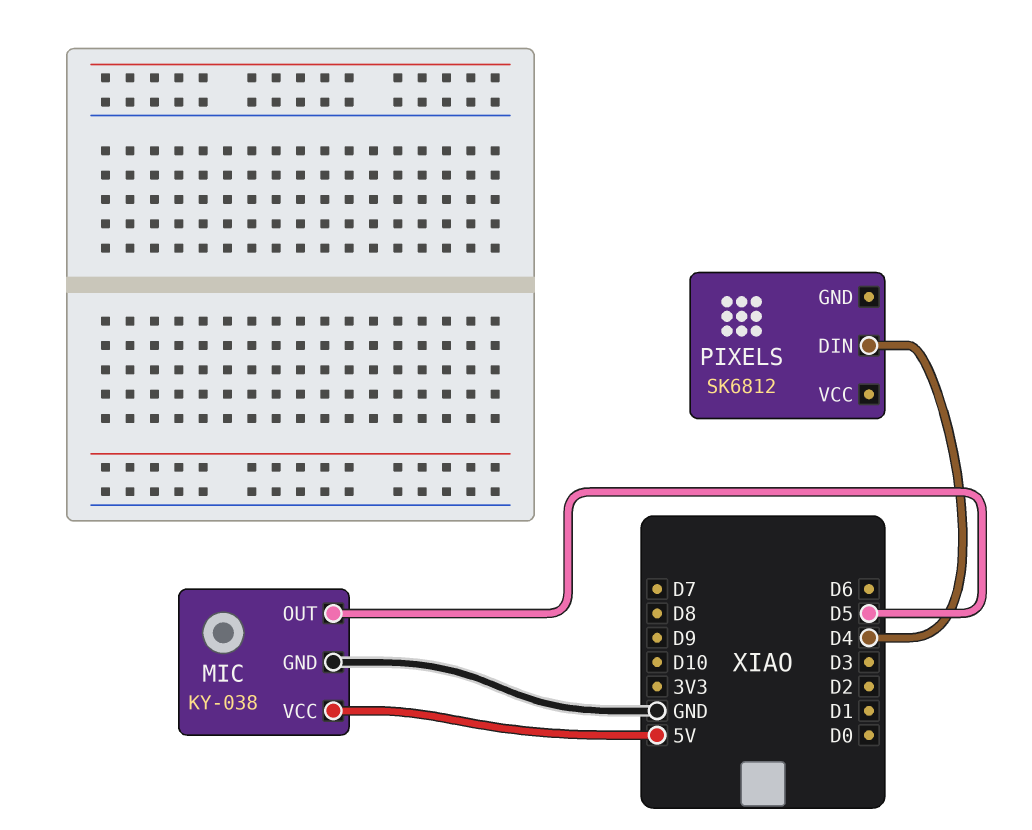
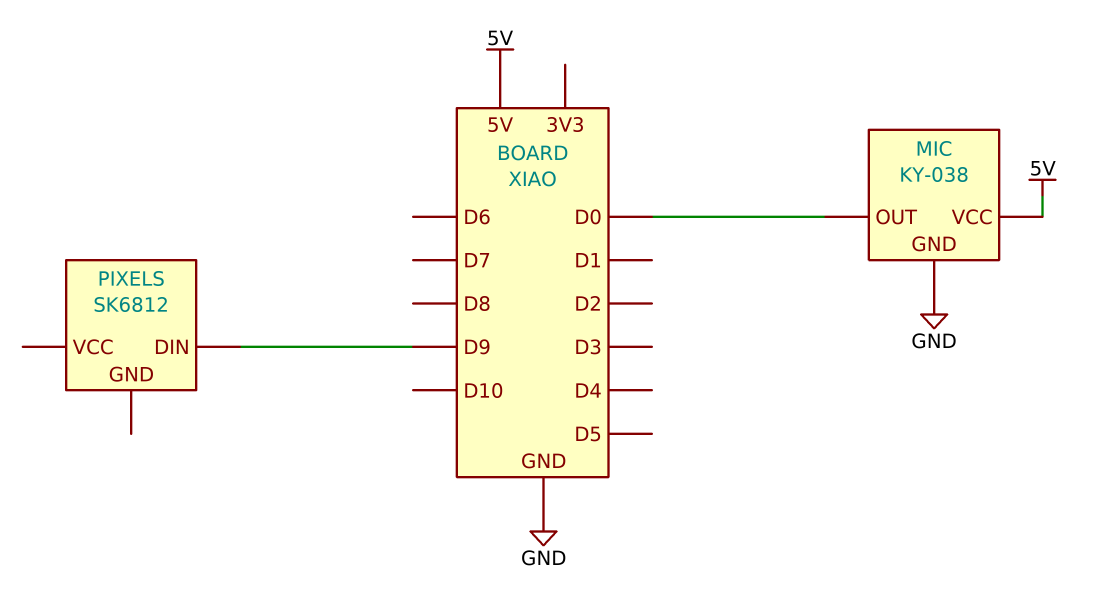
MIC pin OUT: D5 -> D0
PIXELS pin DIN: D4 -> D9

